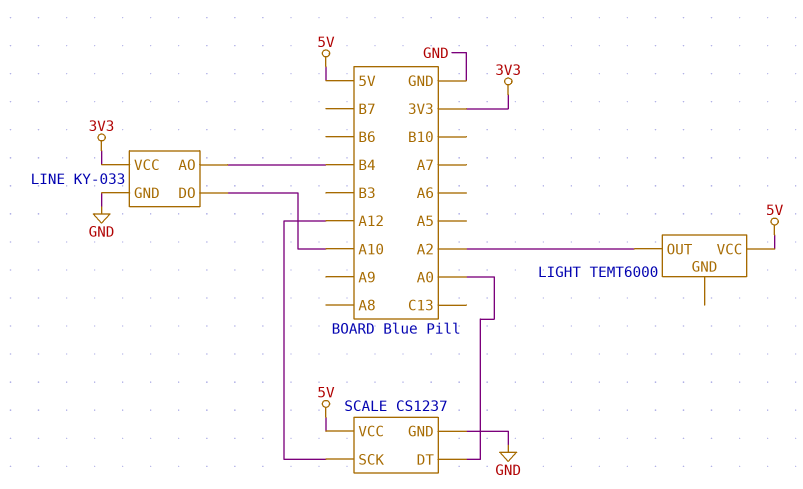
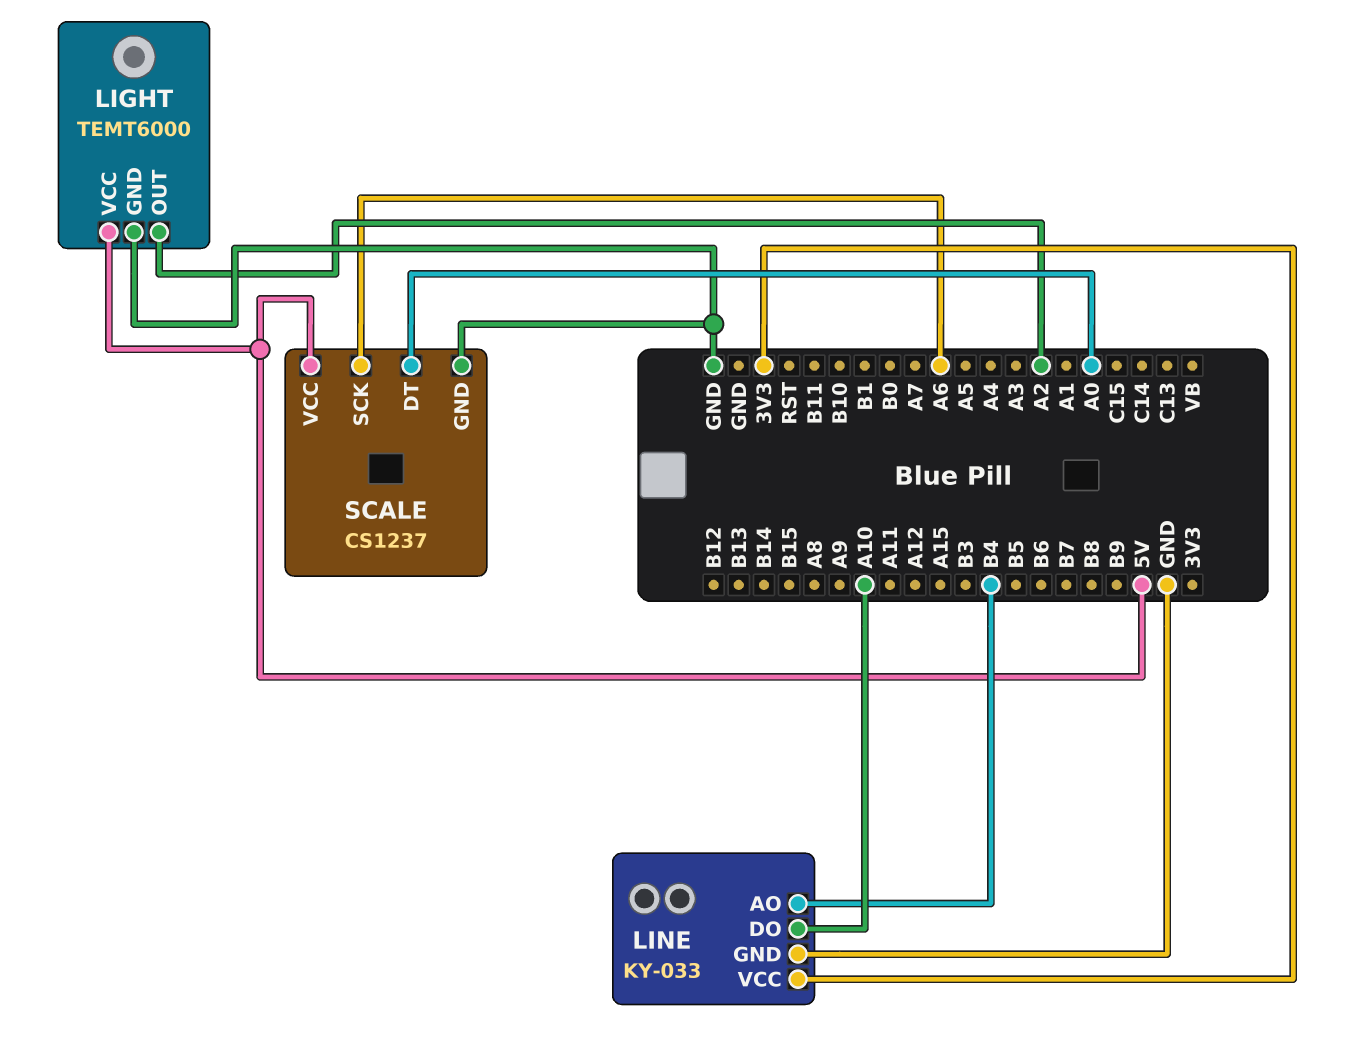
LIGHT pin GND: none -> GND
SCALE pin SCK: A12 -> A6

